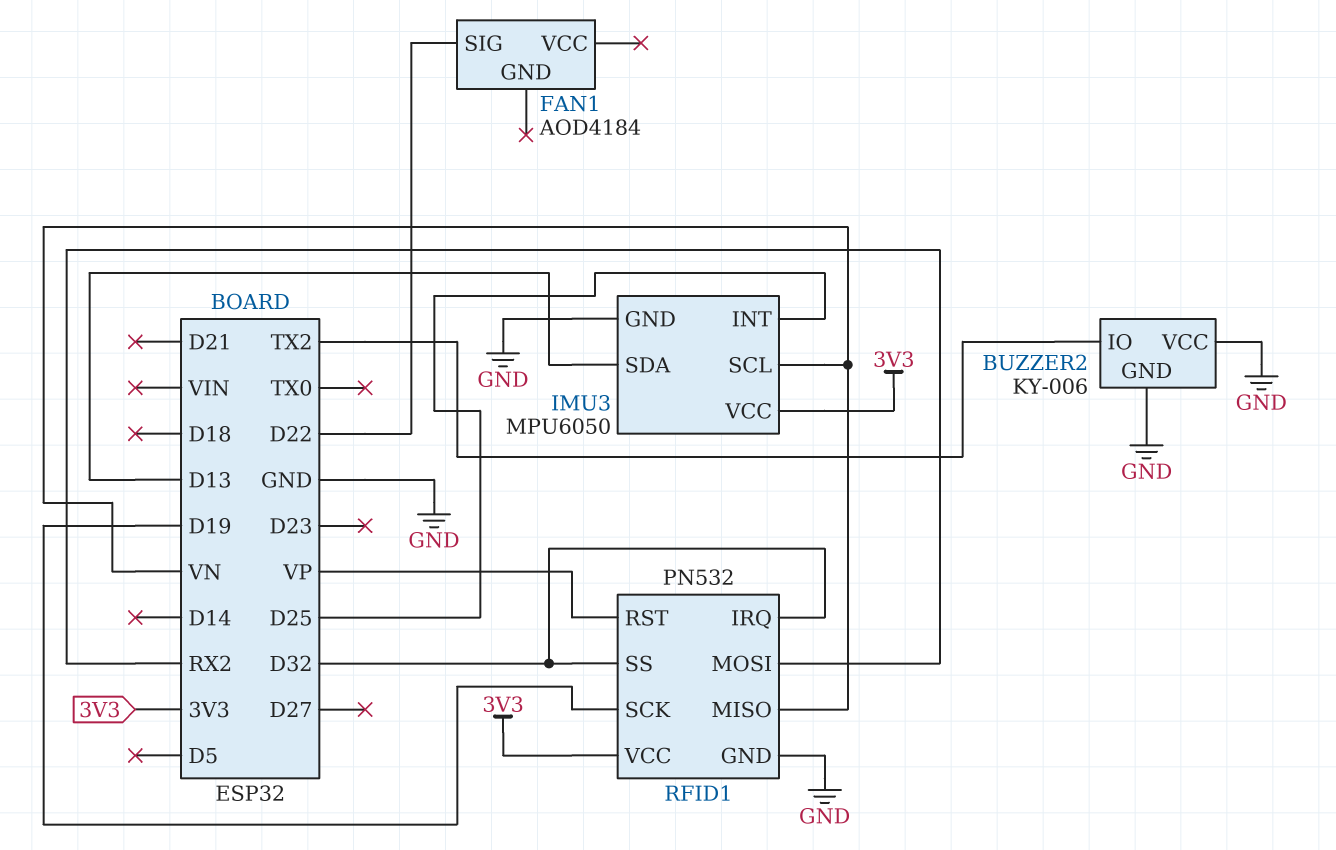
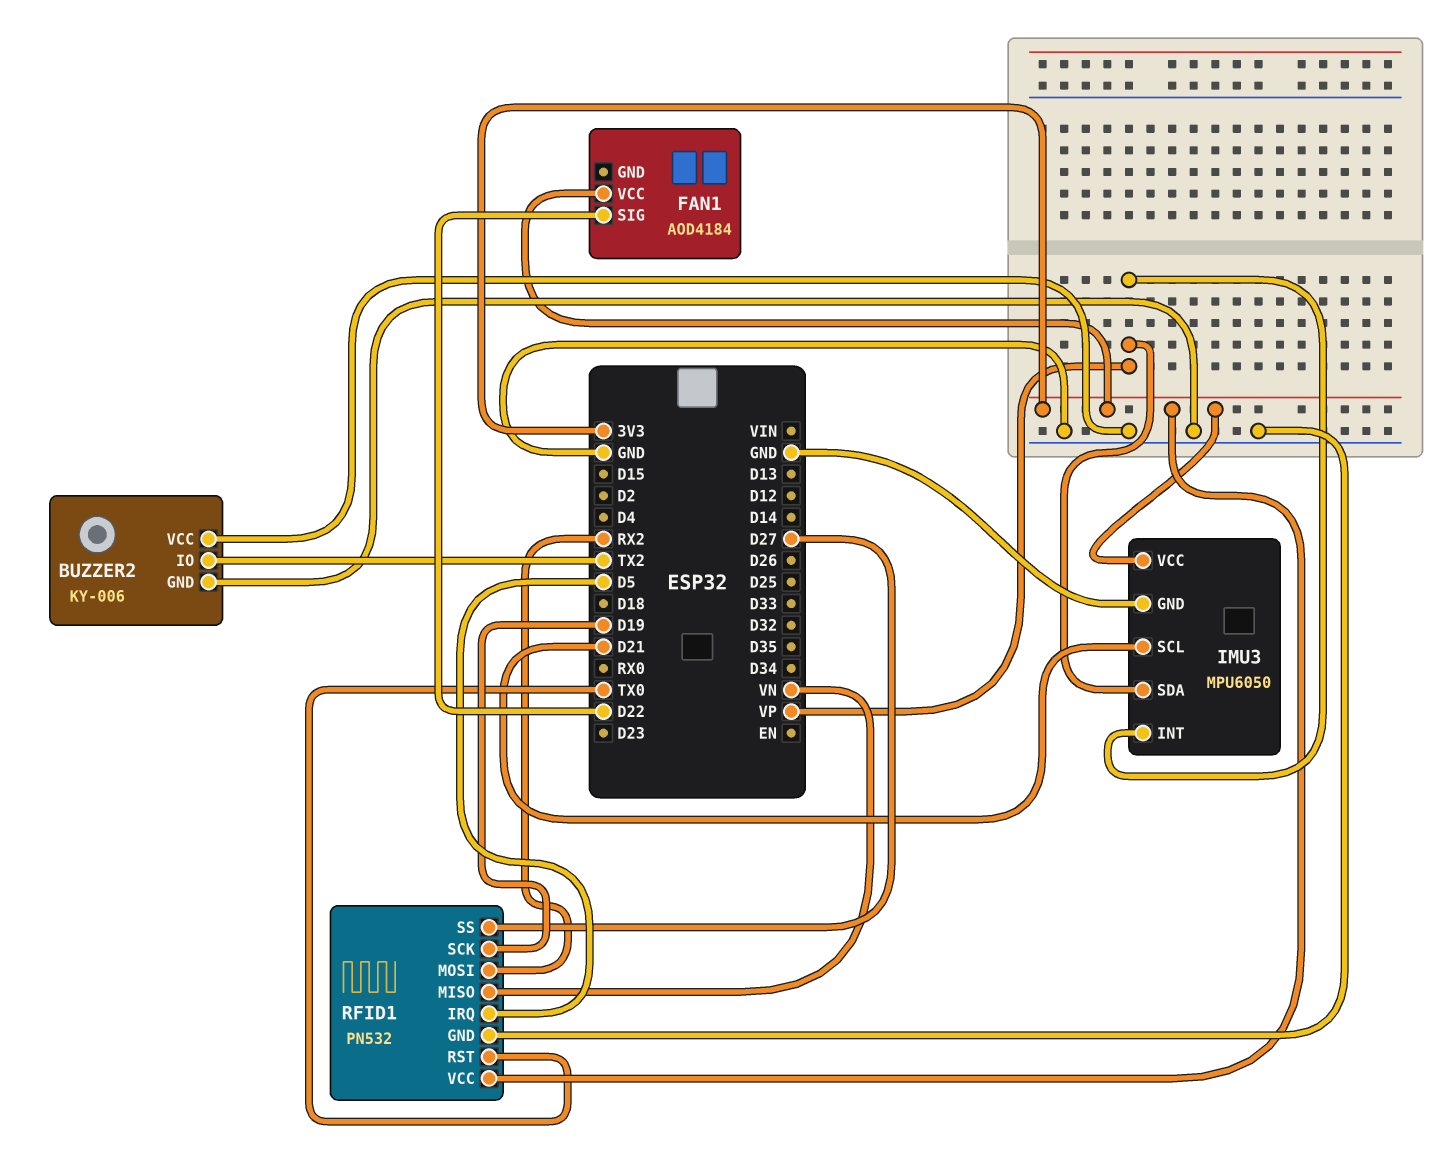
FAN1 pin VCC: none -> 3V3
IMU3 pin INT: D25 -> VP
IMU3 pin SCL: VN -> D21
IMU3 pin SDA: D13 -> VP
RFID1 pin IRQ: D32 -> D5
RFID1 pin RST: VP -> TX0
RFID1 pin SS: D32 -> D27

